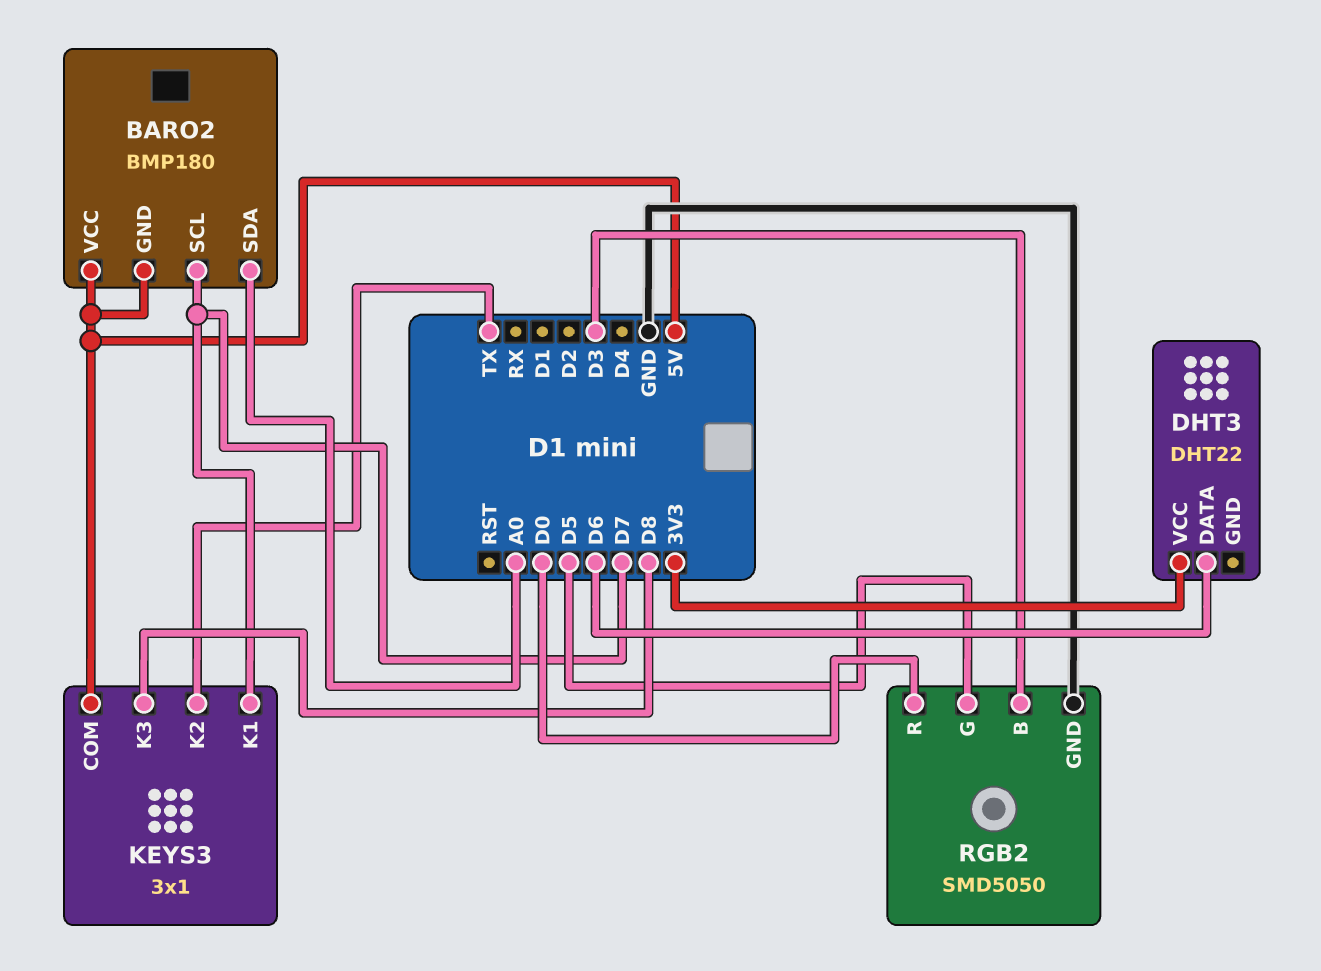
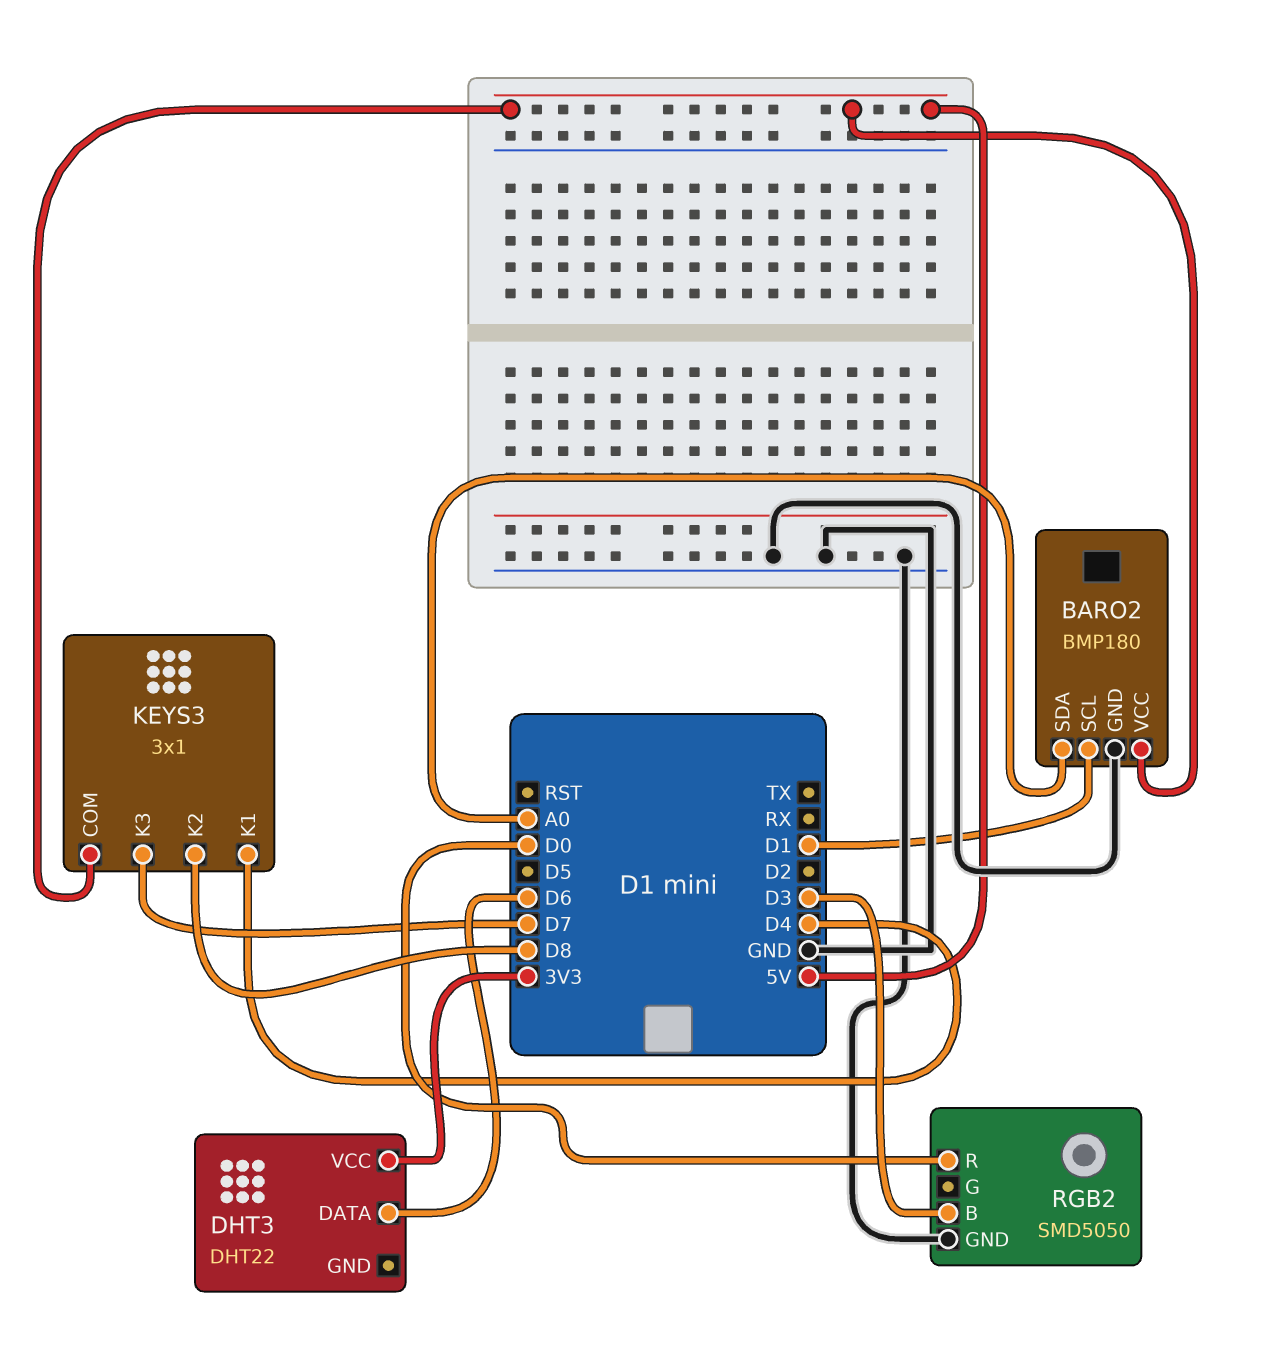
BARO2 pin GND: 5V -> GND
BARO2 pin SCL: D7 -> D1
KEYS3 pin K1: D7 -> D4
KEYS3 pin K2: TX -> D8
KEYS3 pin K3: D8 -> D7
RGB2 pin G: D5 -> none

